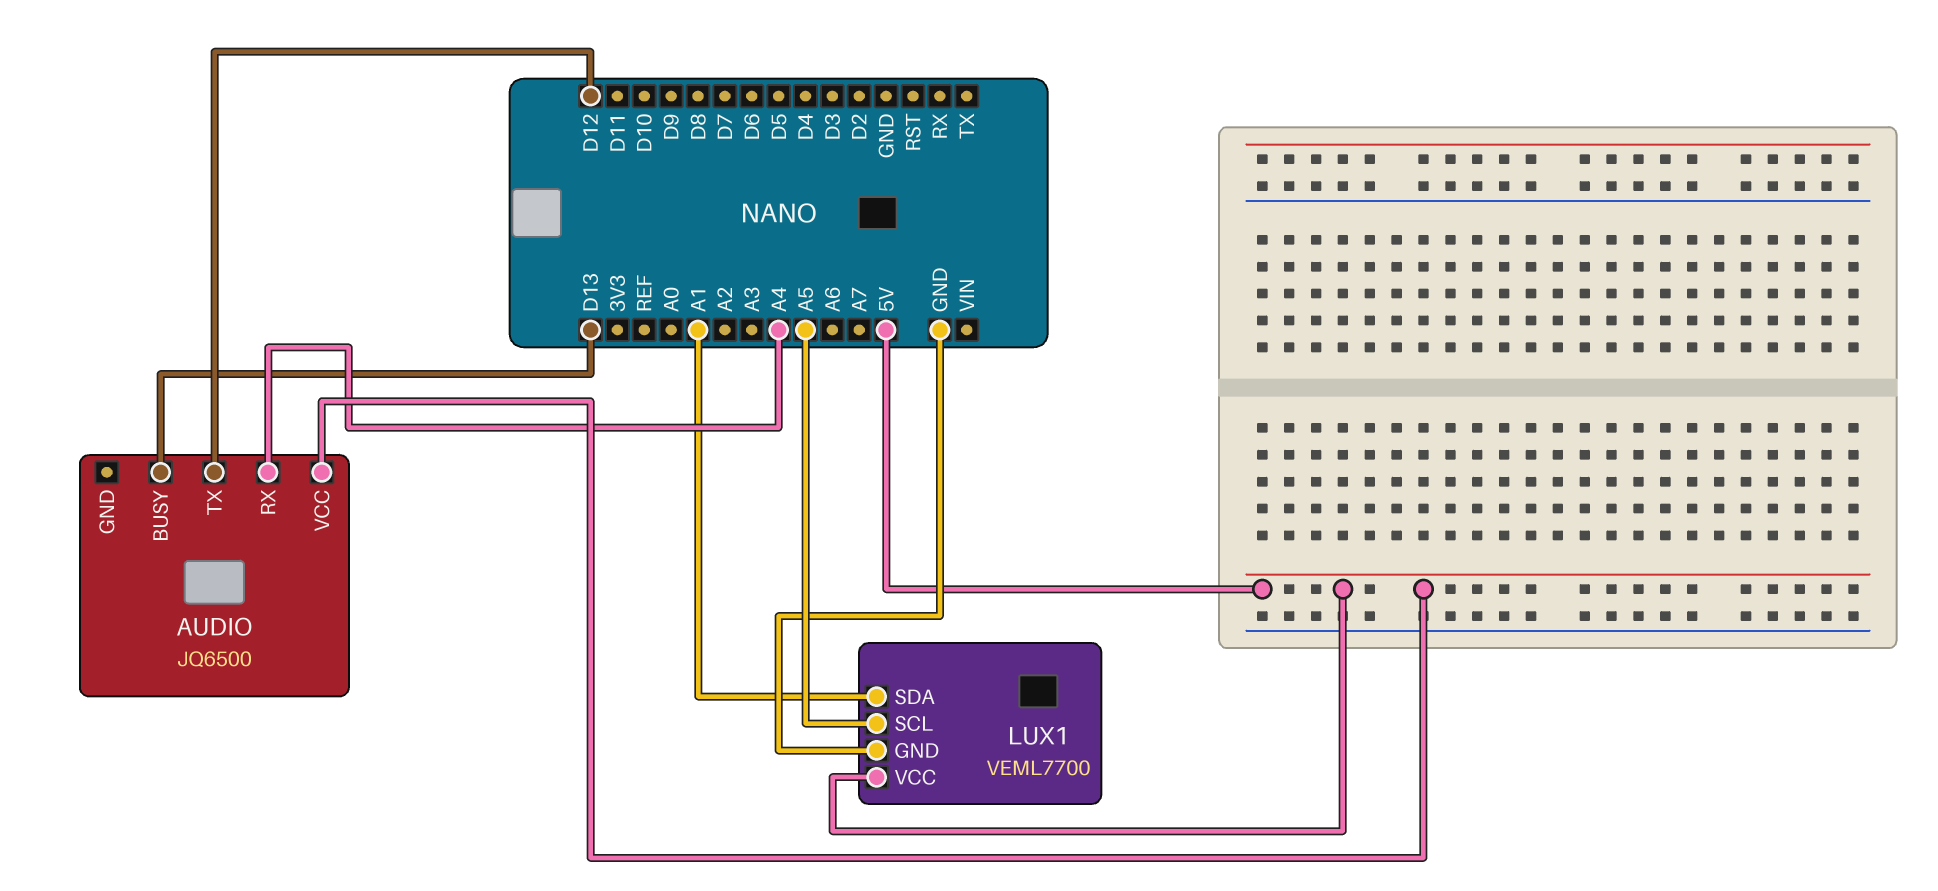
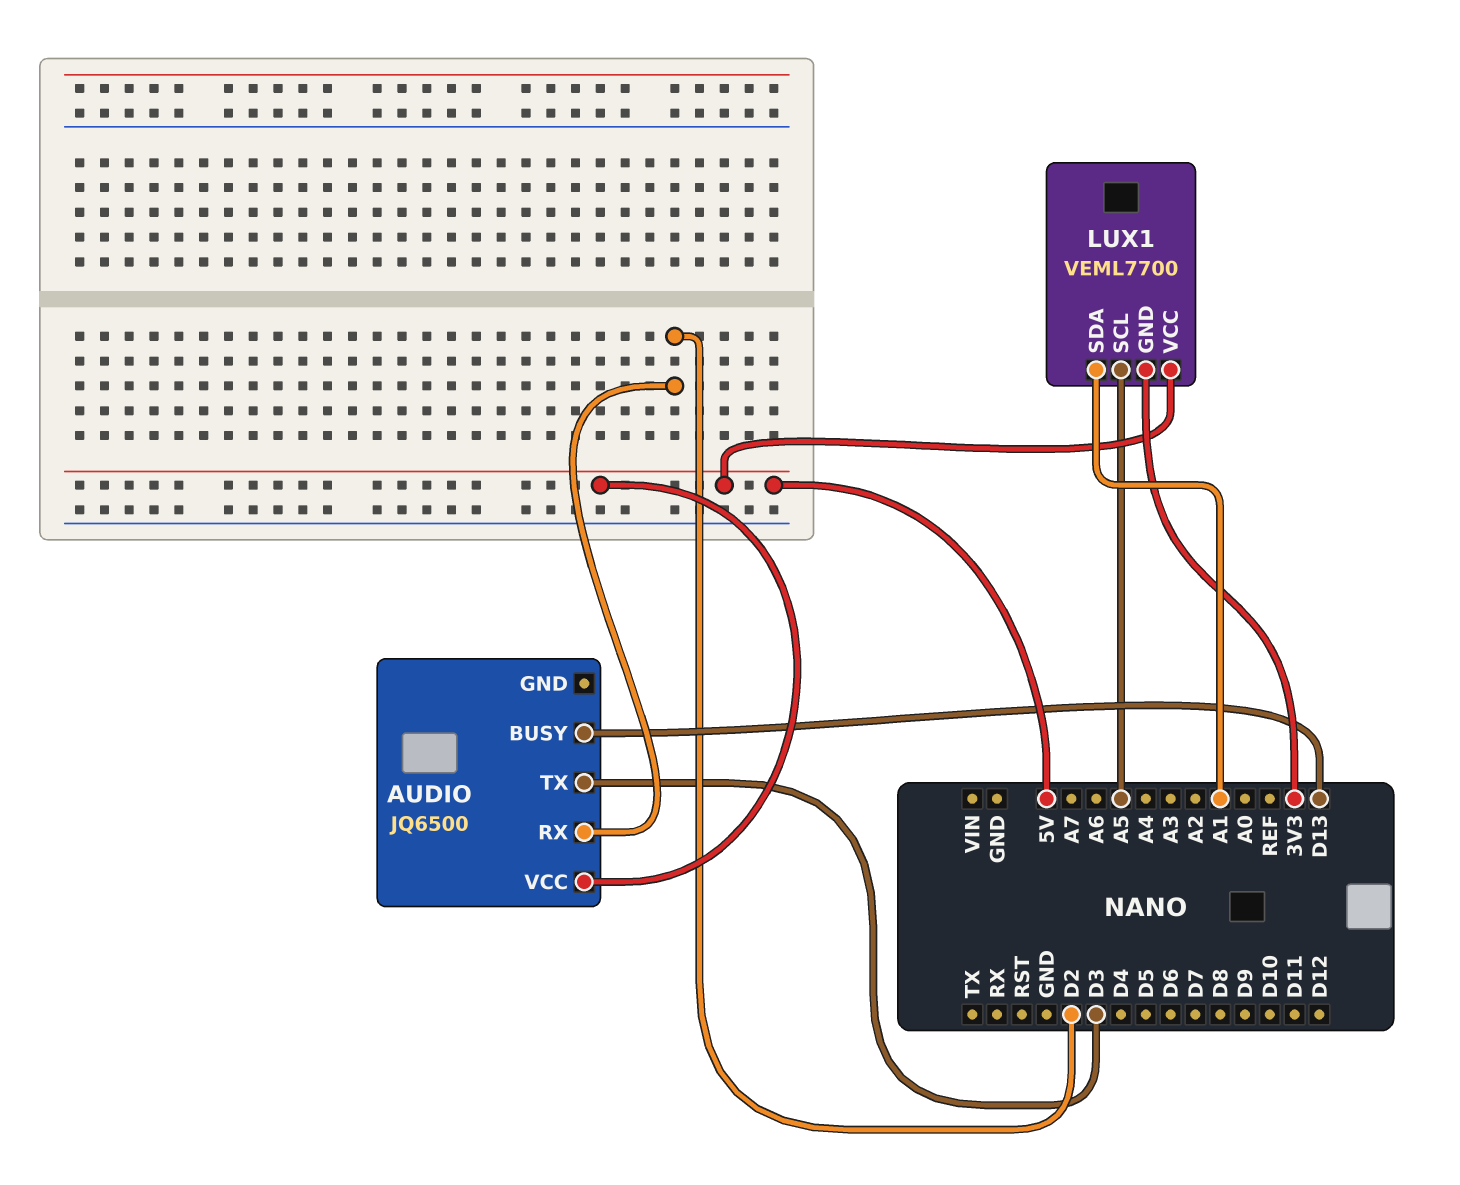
AUDIO pin RX: A4 -> D2
AUDIO pin TX: D12 -> D3
LUX1 pin GND: GND -> 3V3

